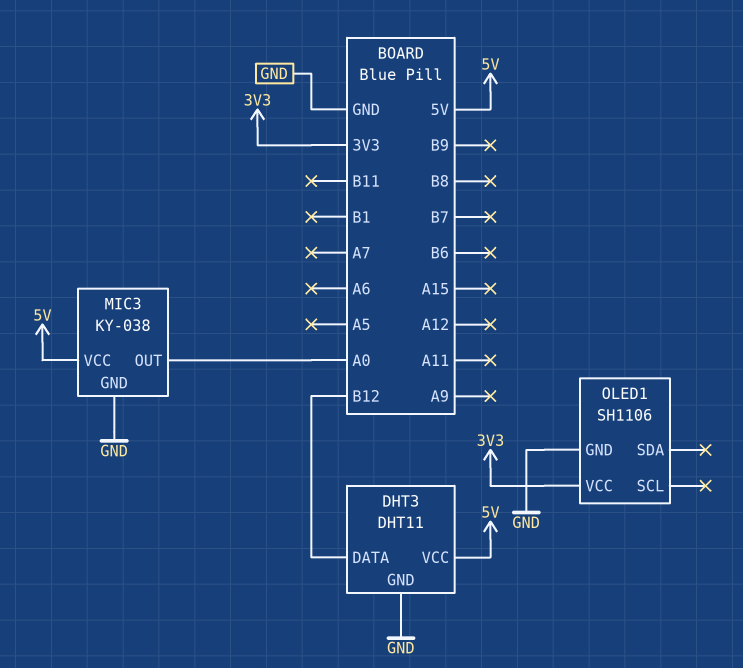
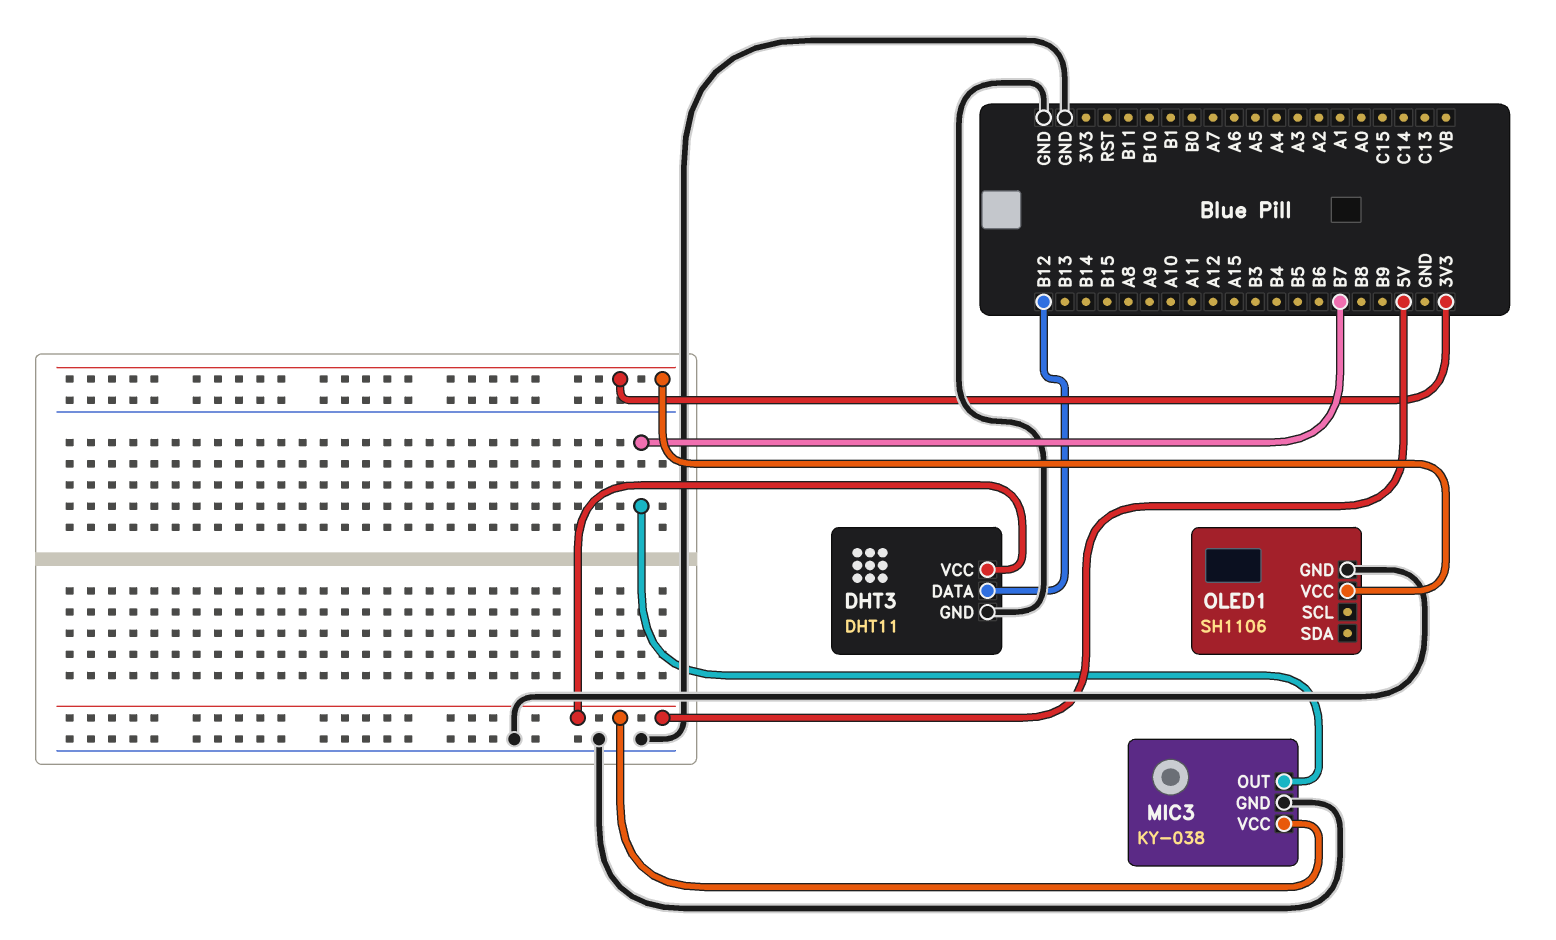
MIC3 pin OUT: A0 -> B7

